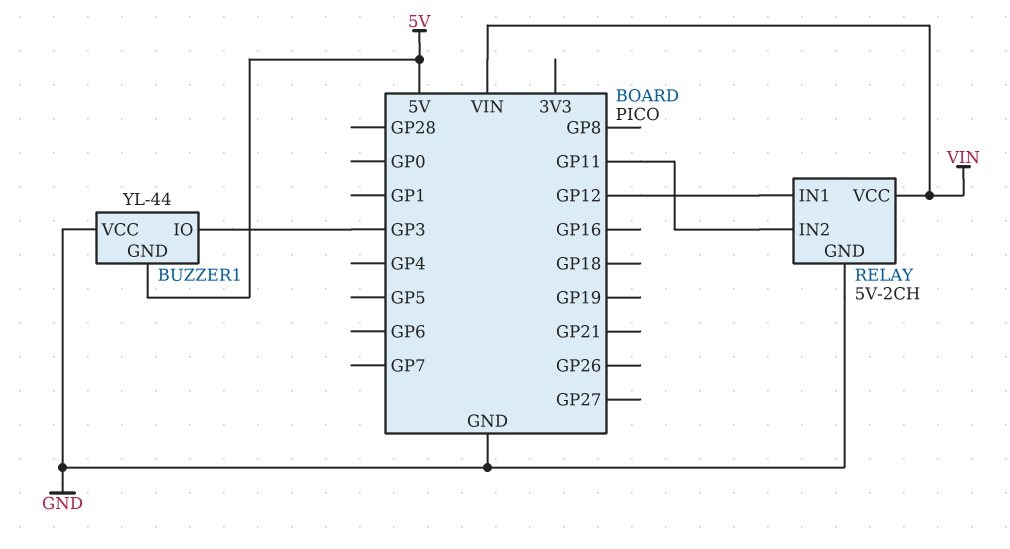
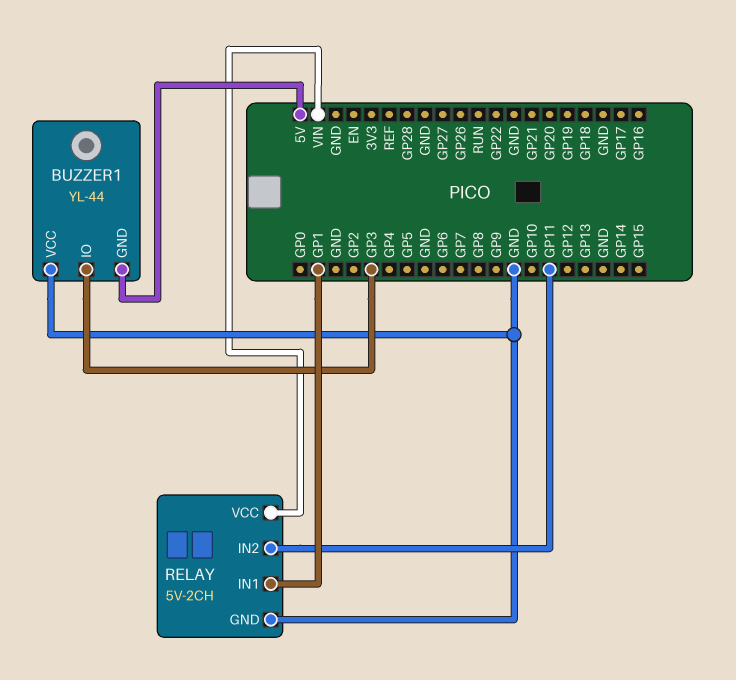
RELAY pin IN1: GP12 -> GP1

